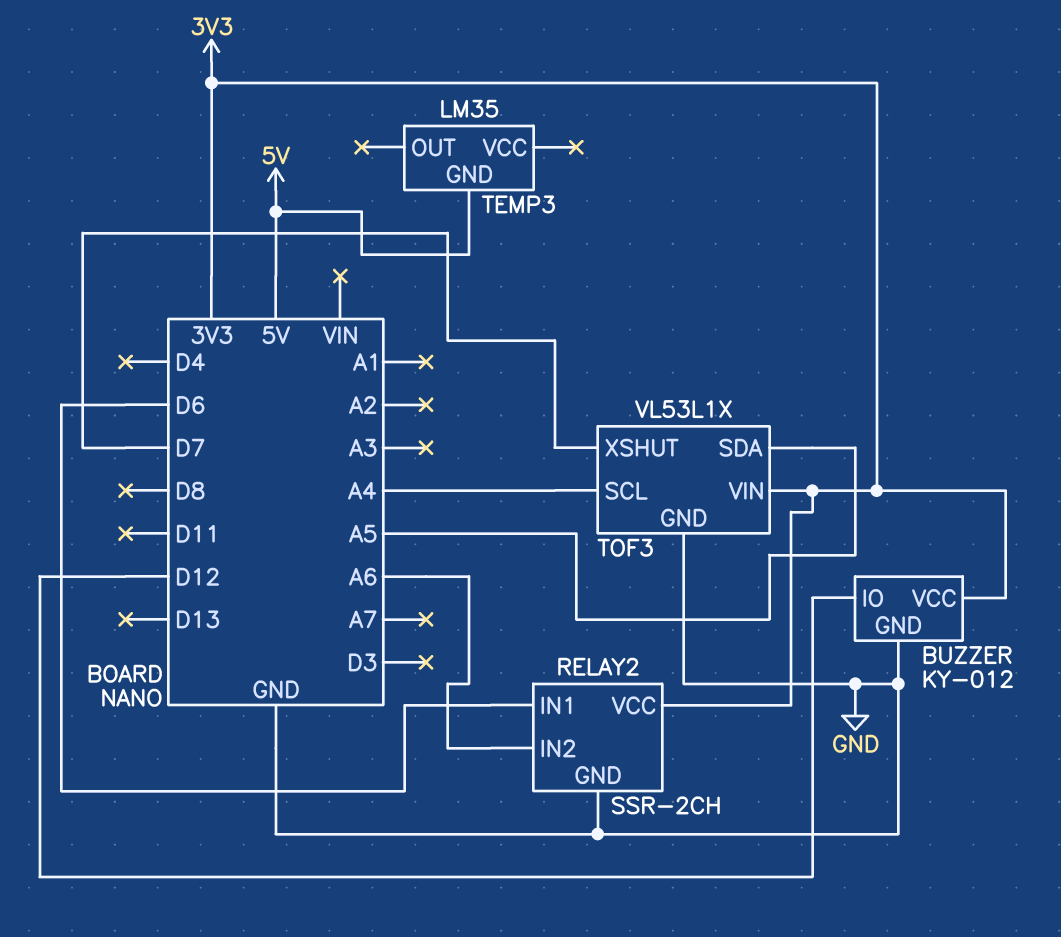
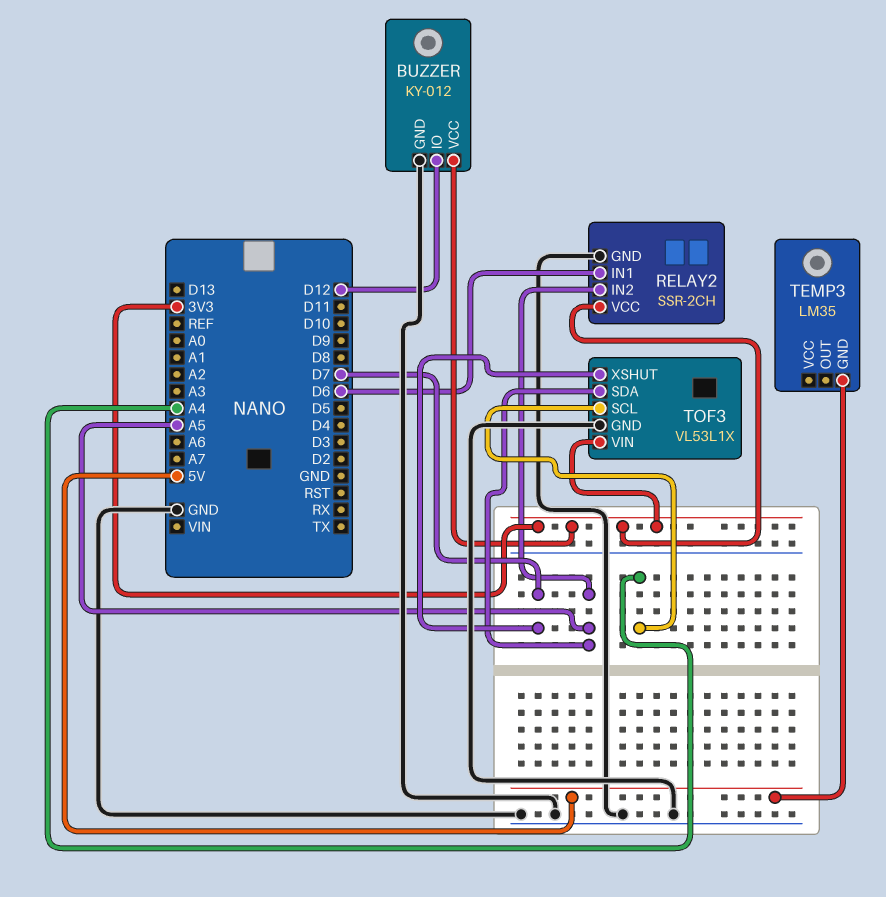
RELAY2 pin IN2: A6 -> A5

